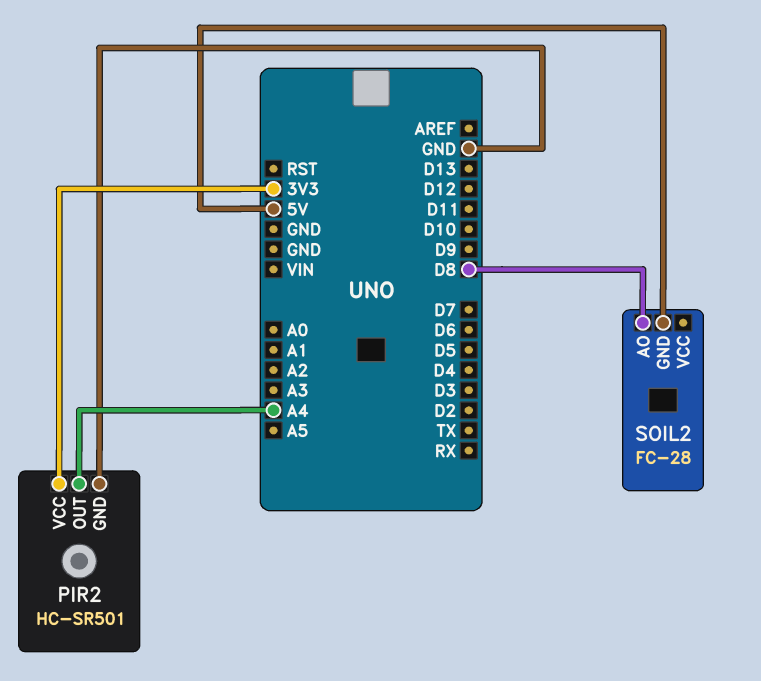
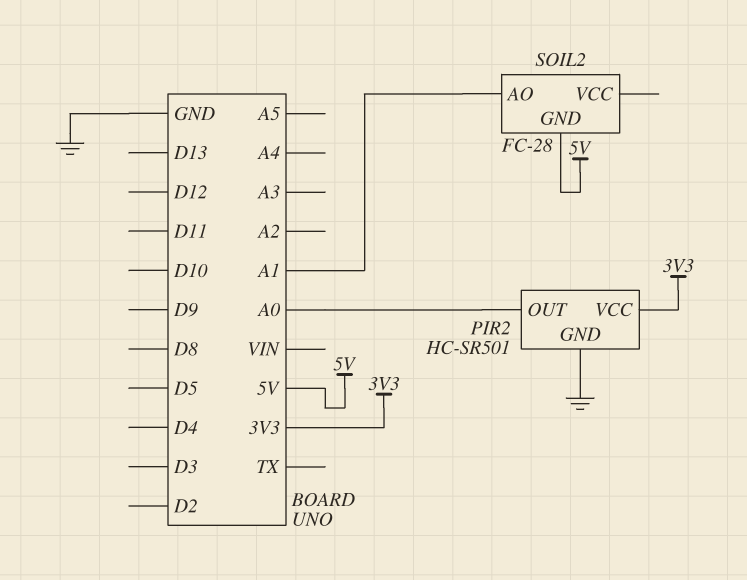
PIR2 pin OUT: A4 -> A0
SOIL2 pin AO: D8 -> A1

